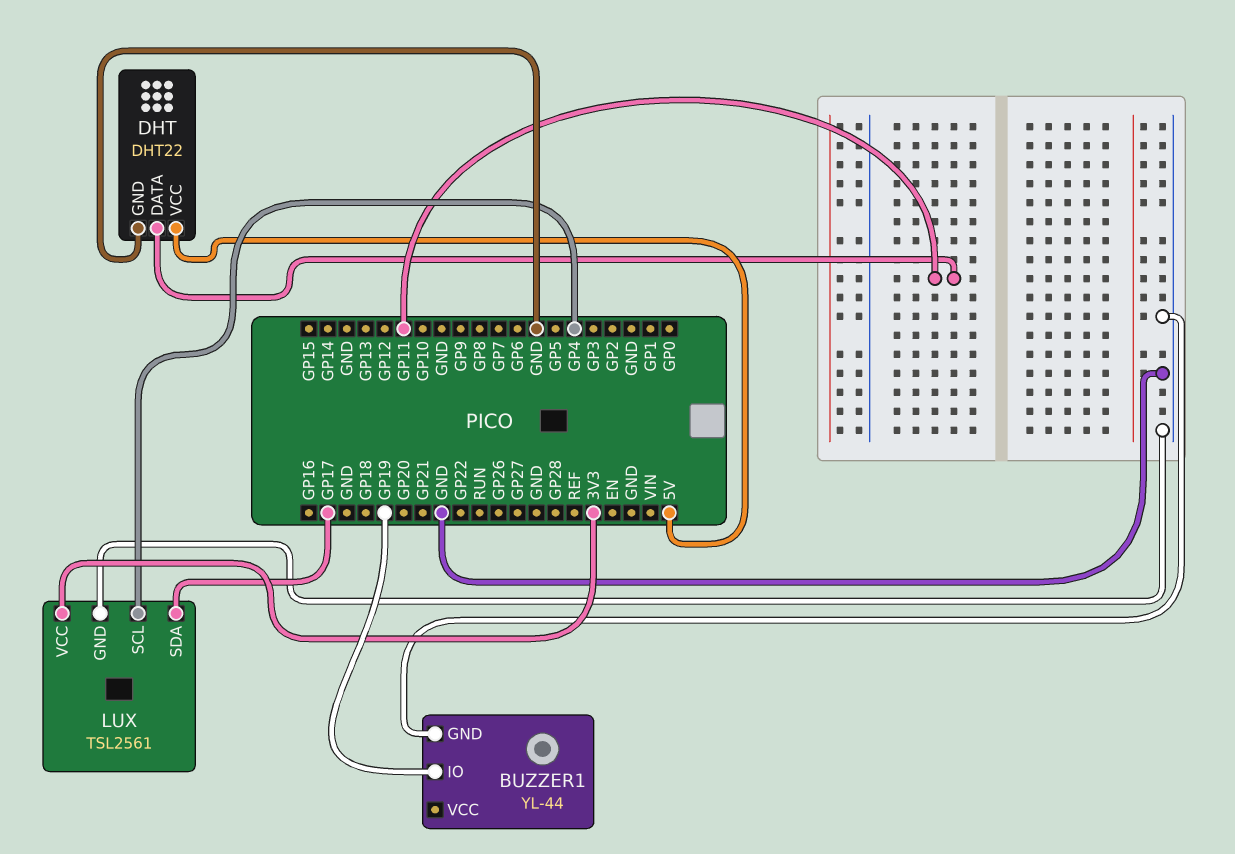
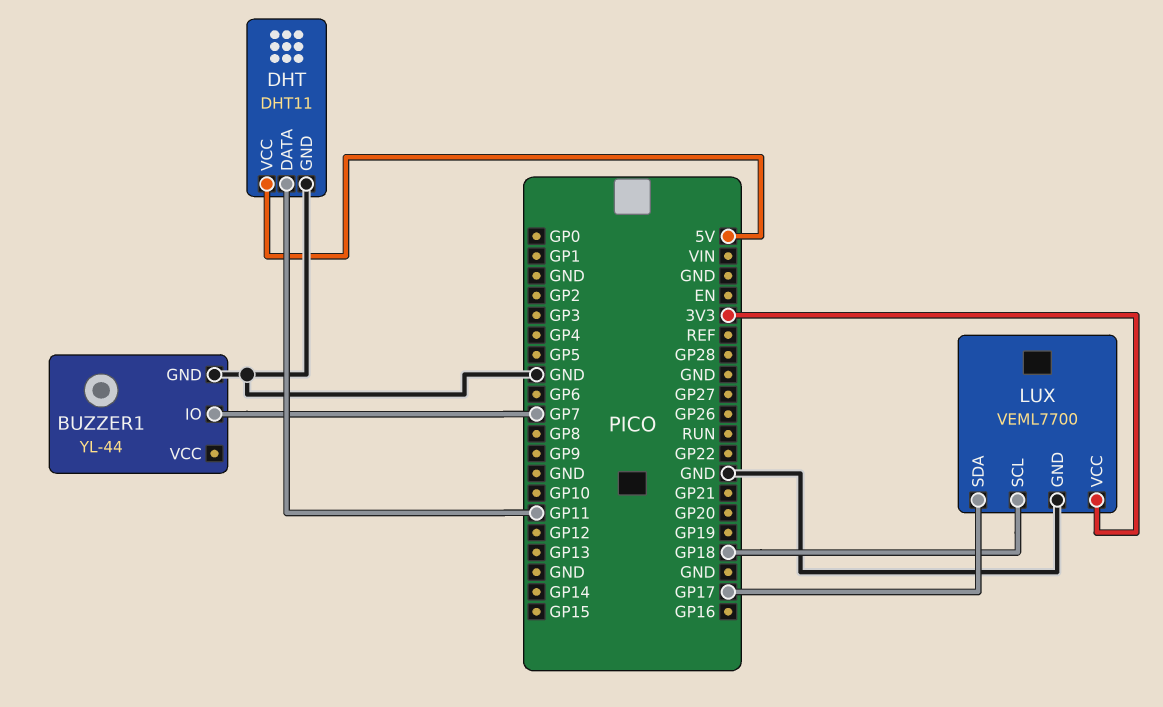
BUZZER1 pin IO: GP19 -> GP7
DHT: DHT22 -> DHT11
LUX: TSL2561 -> VEML7700
LUX pin SCL: GP4 -> GP18

